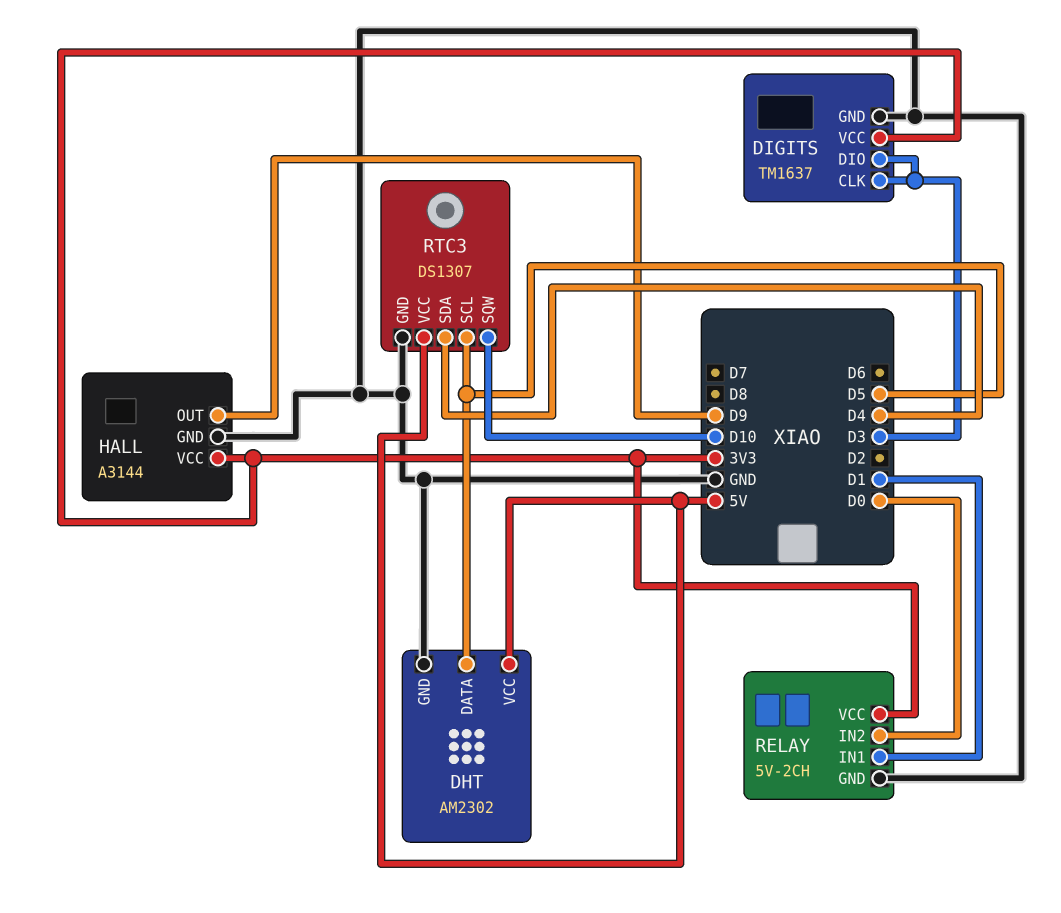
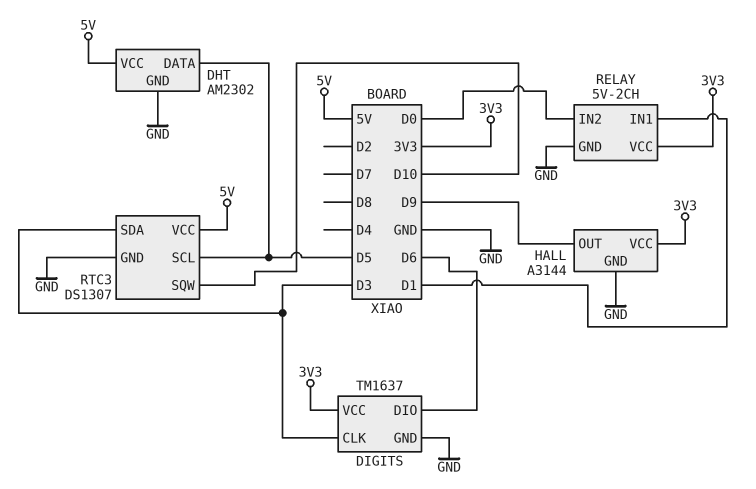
DIGITS pin DIO: D3 -> D6
RTC3 pin SDA: D4 -> D3

